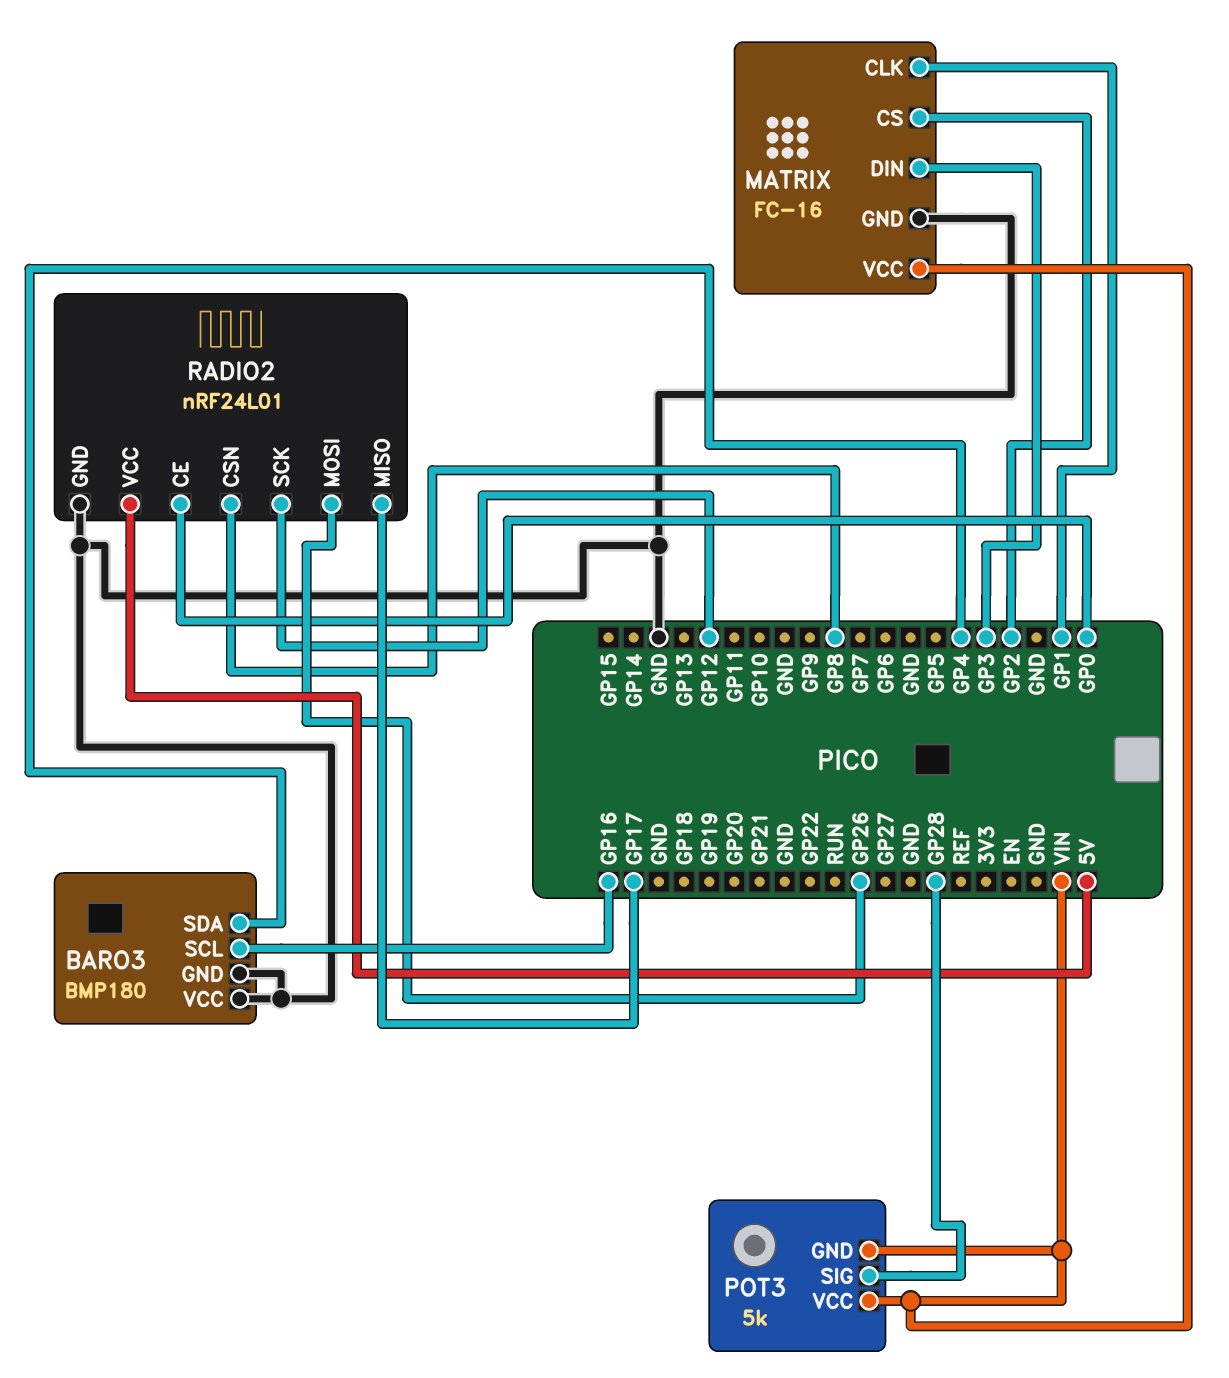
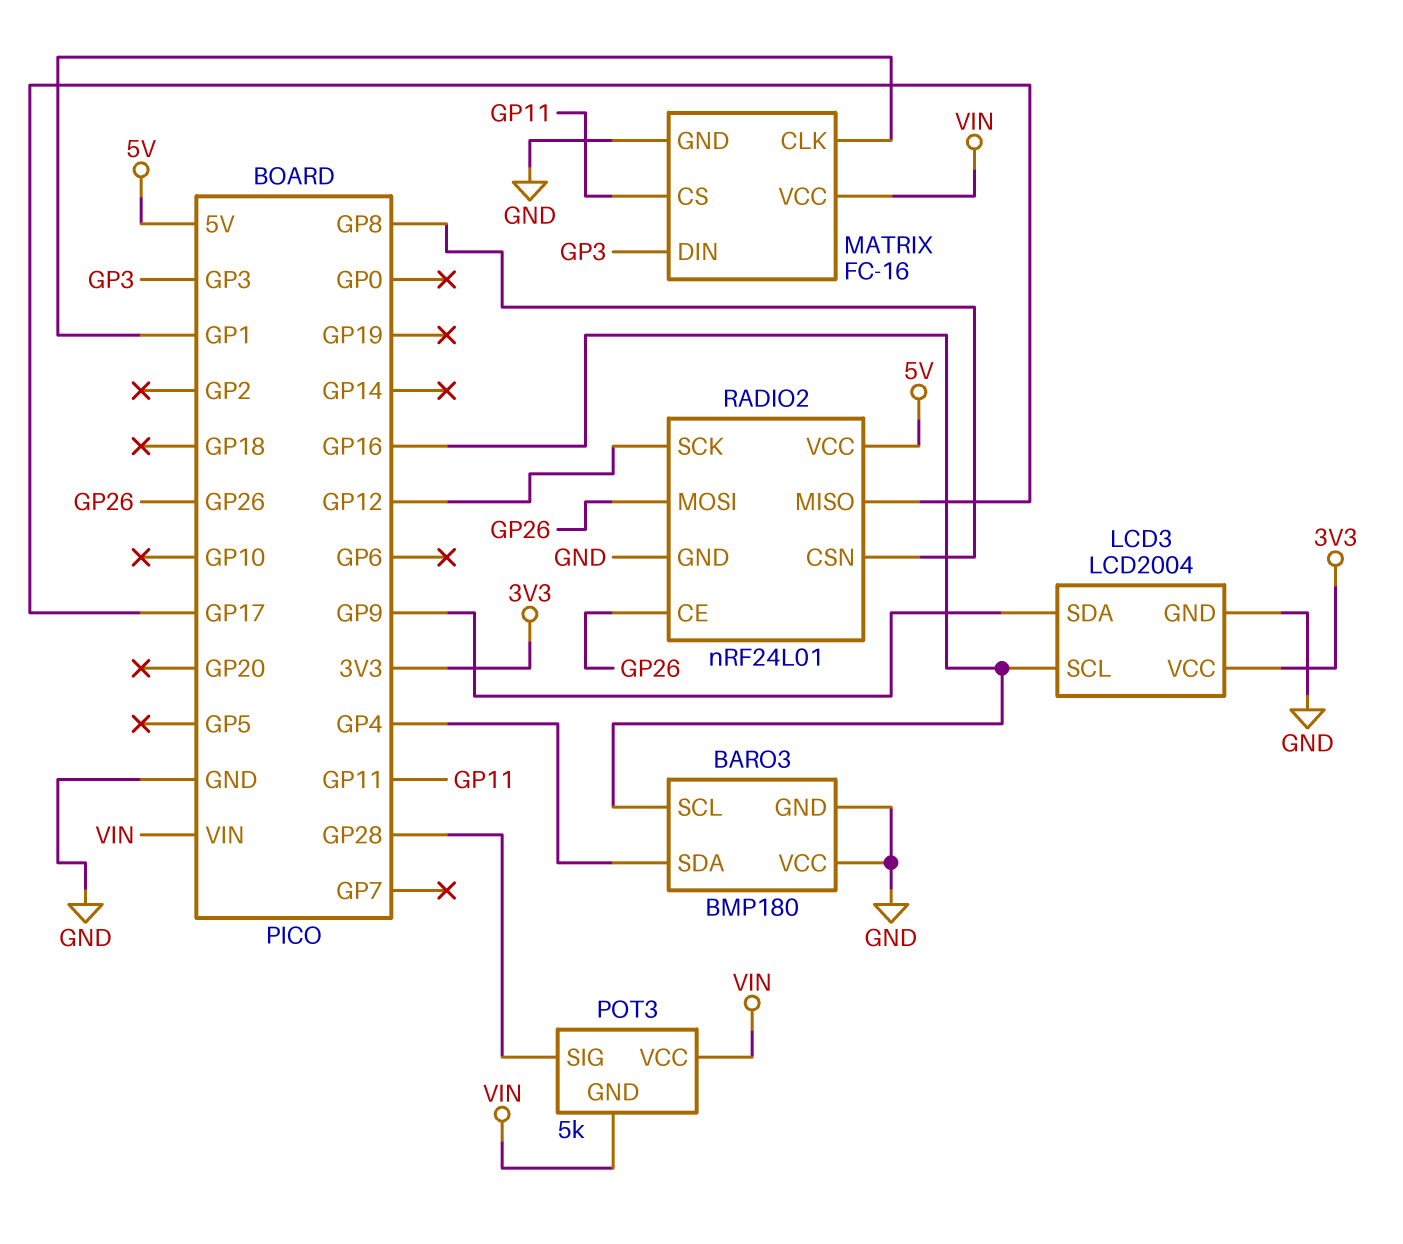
LCD3: none -> LCD2004
LCD3 pin GND: none -> GND
LCD3 pin SCL: none -> GP16
LCD3 pin SDA: none -> GP9
LCD3 pin VCC: none -> 3V3
MATRIX pin CS: GP2 -> GP11
RADIO2 pin CE: GP0 -> GP26

